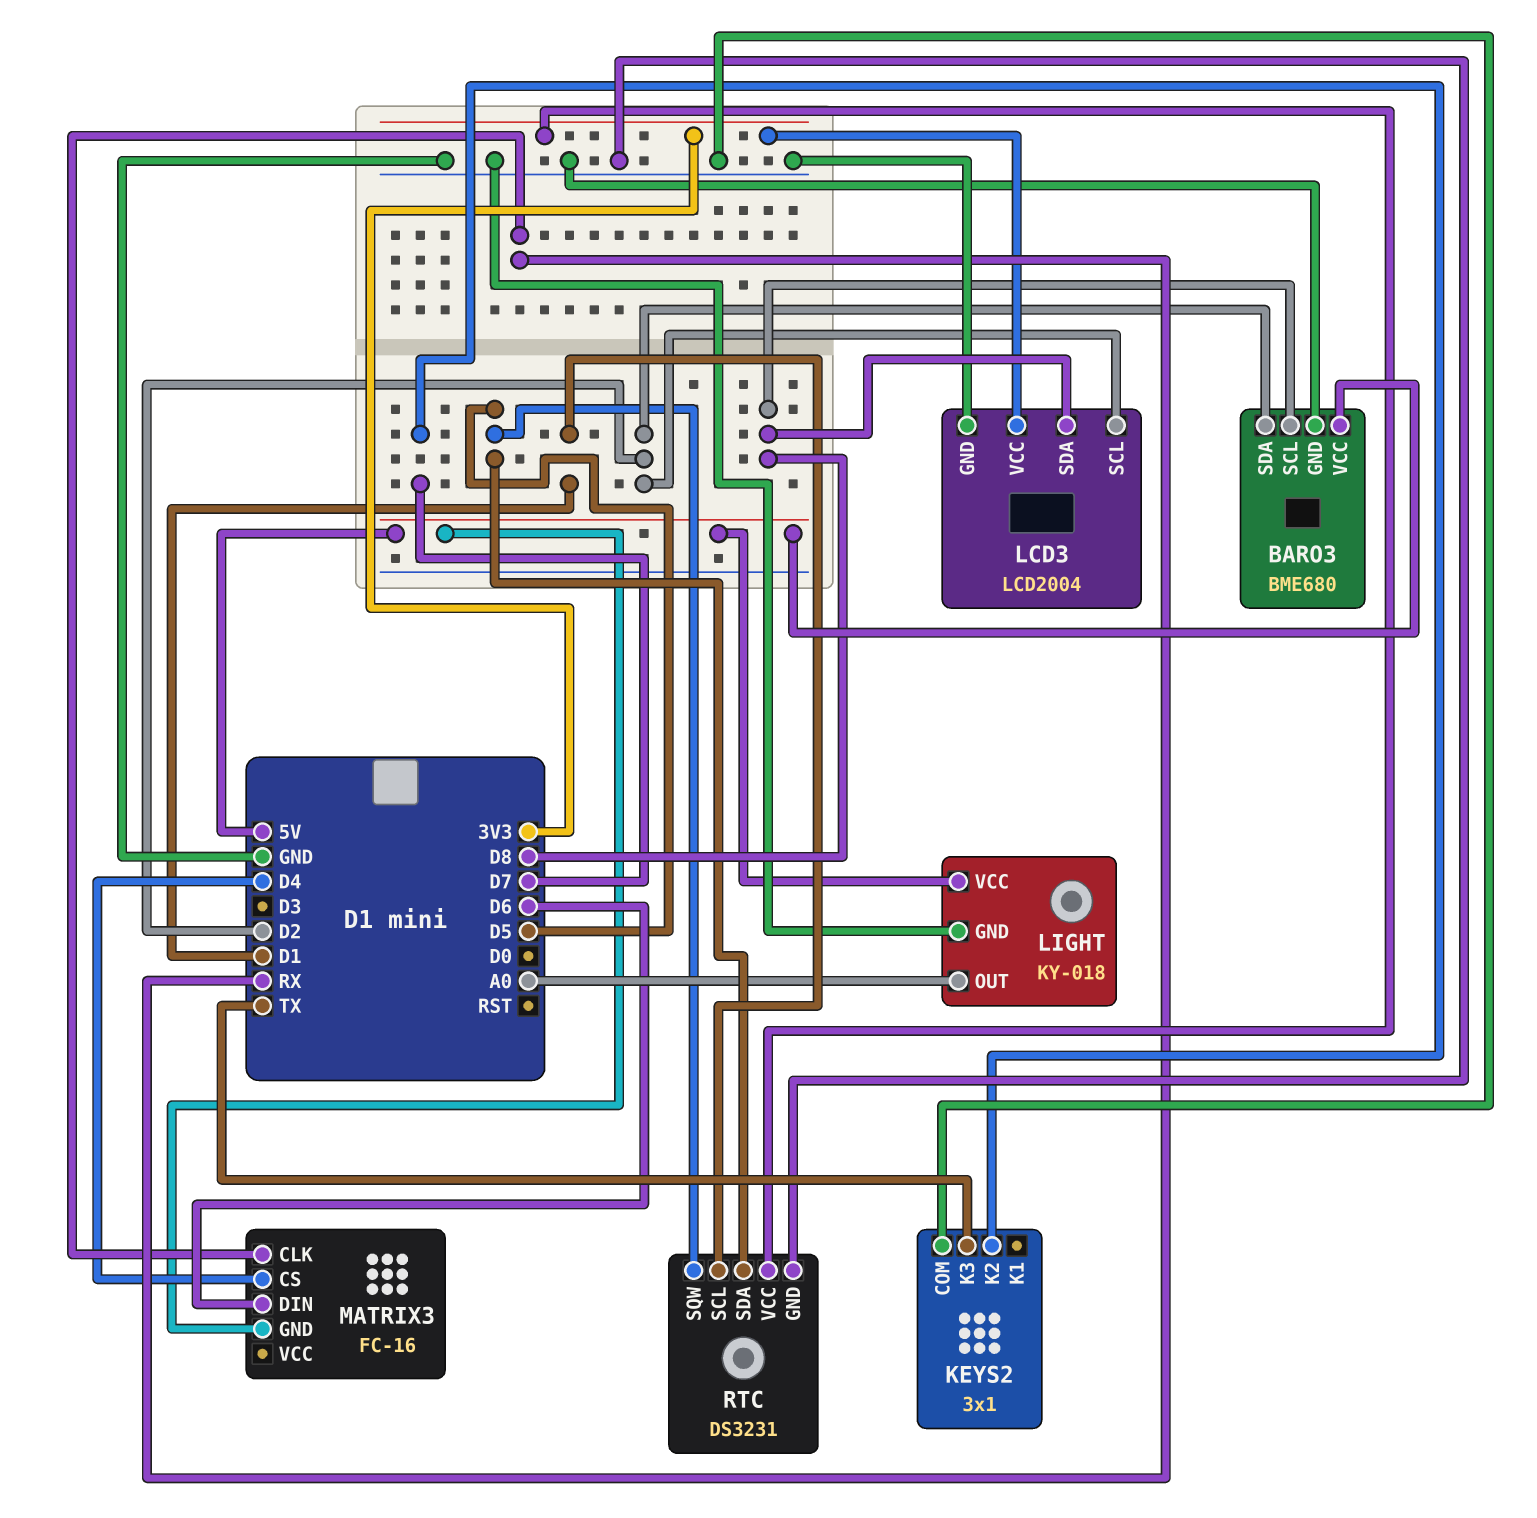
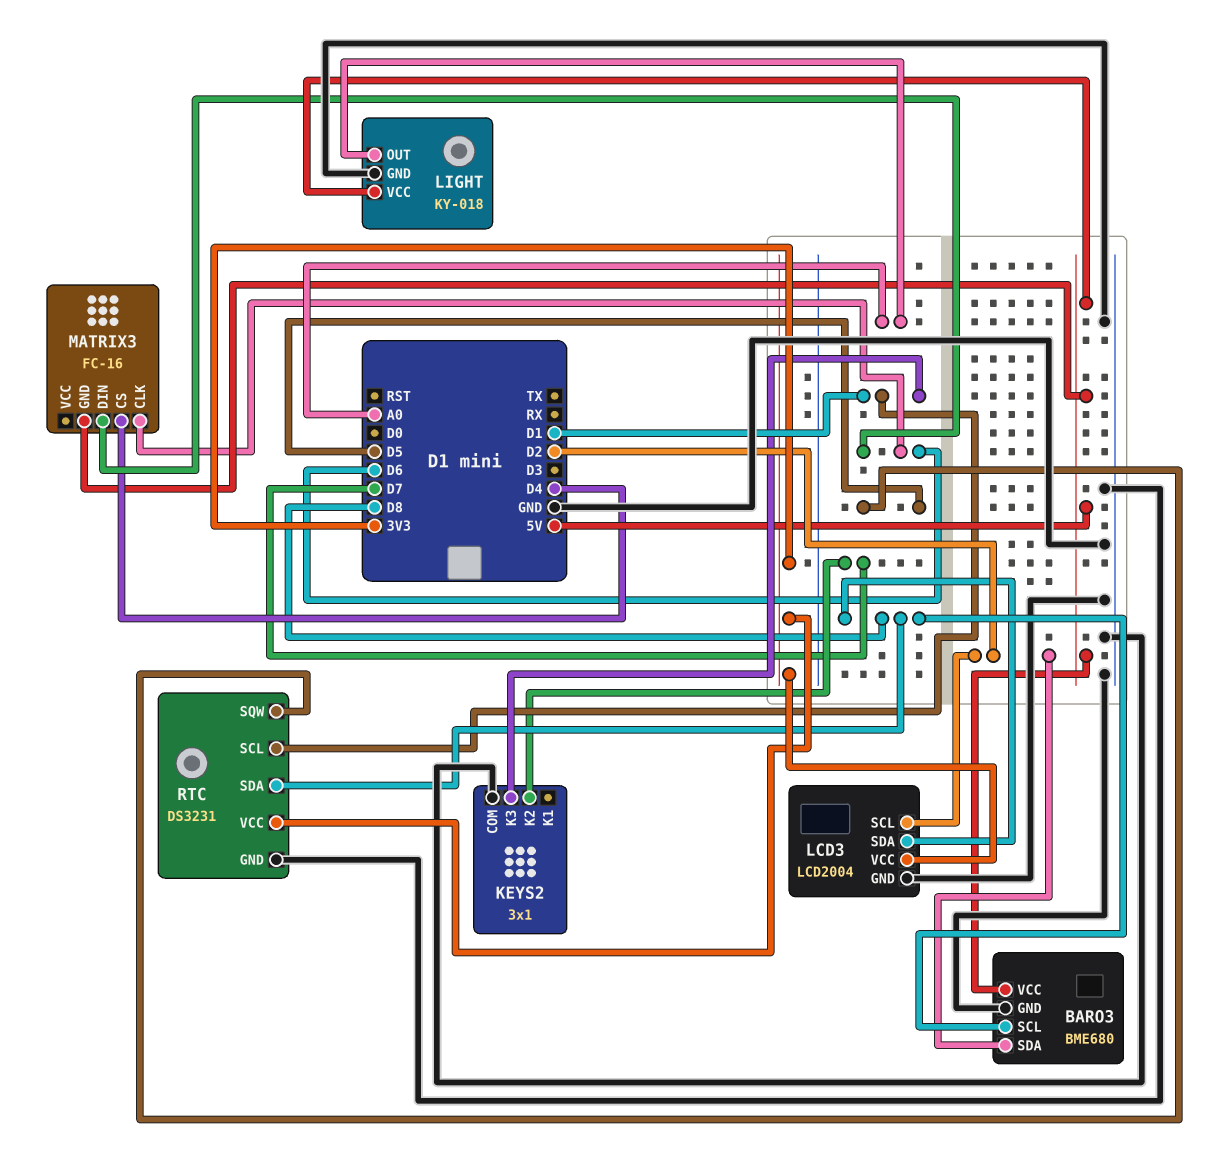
KEYS2 pin K3: TX -> D1
MATRIX3 pin CLK: RX -> D6
RTC pin SDA: D5 -> D8

